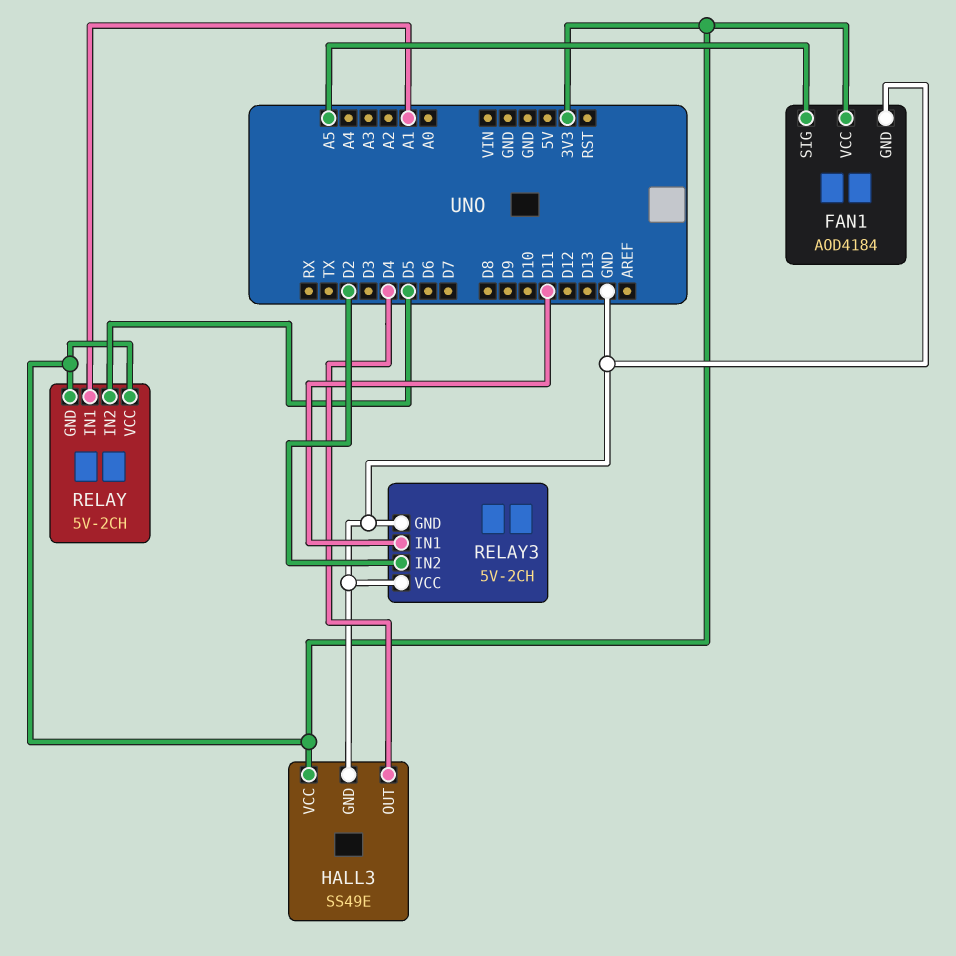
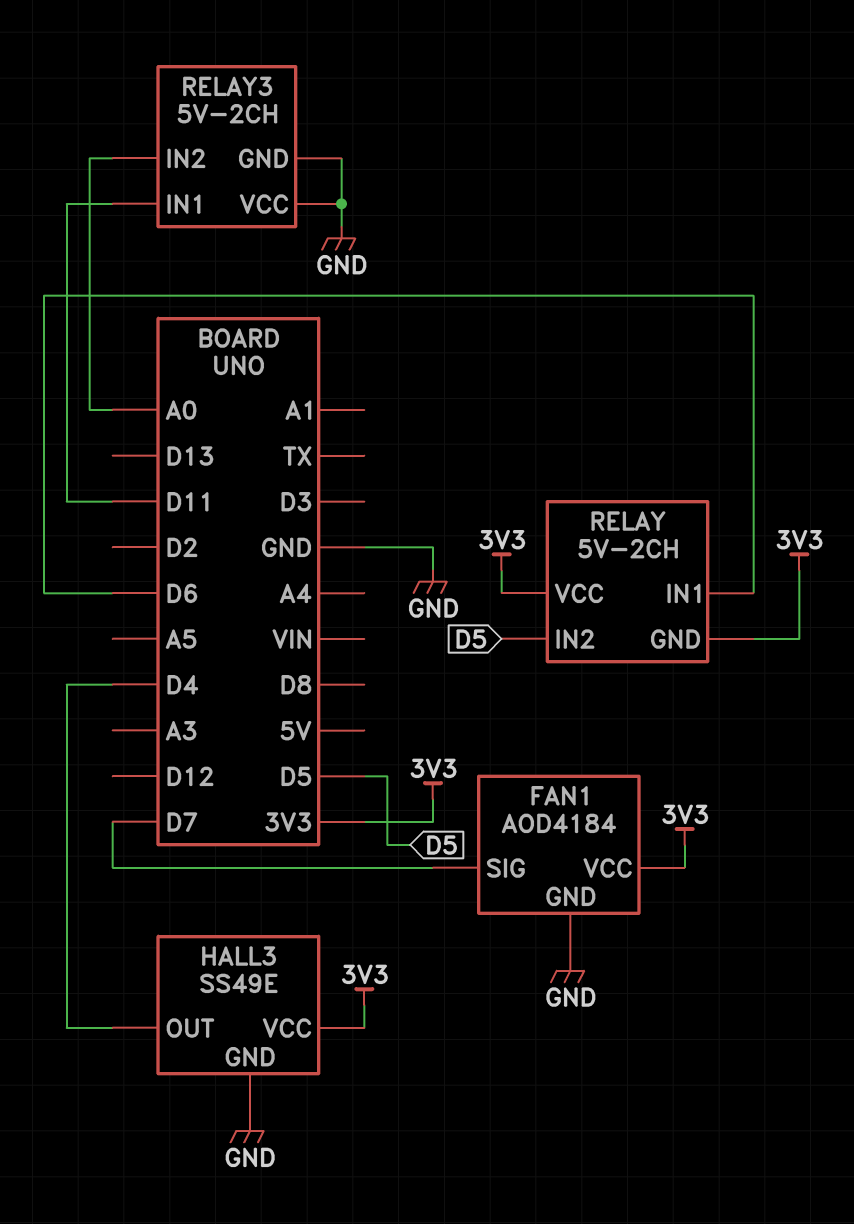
FAN1 pin SIG: A5 -> D7
RELAY pin IN1: A1 -> D6
RELAY3 pin IN2: D2 -> A0

